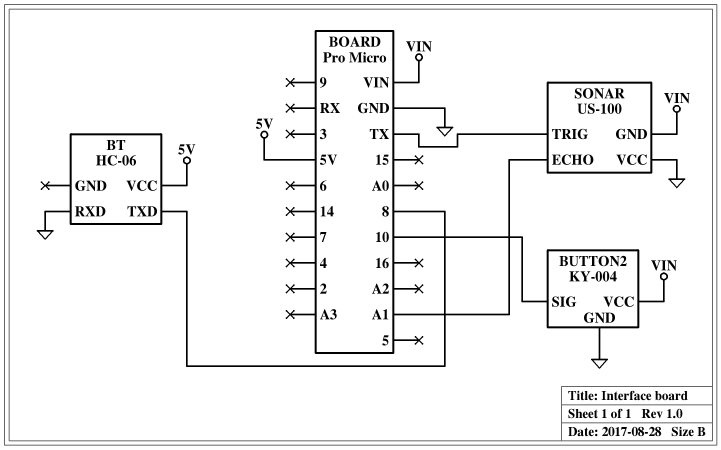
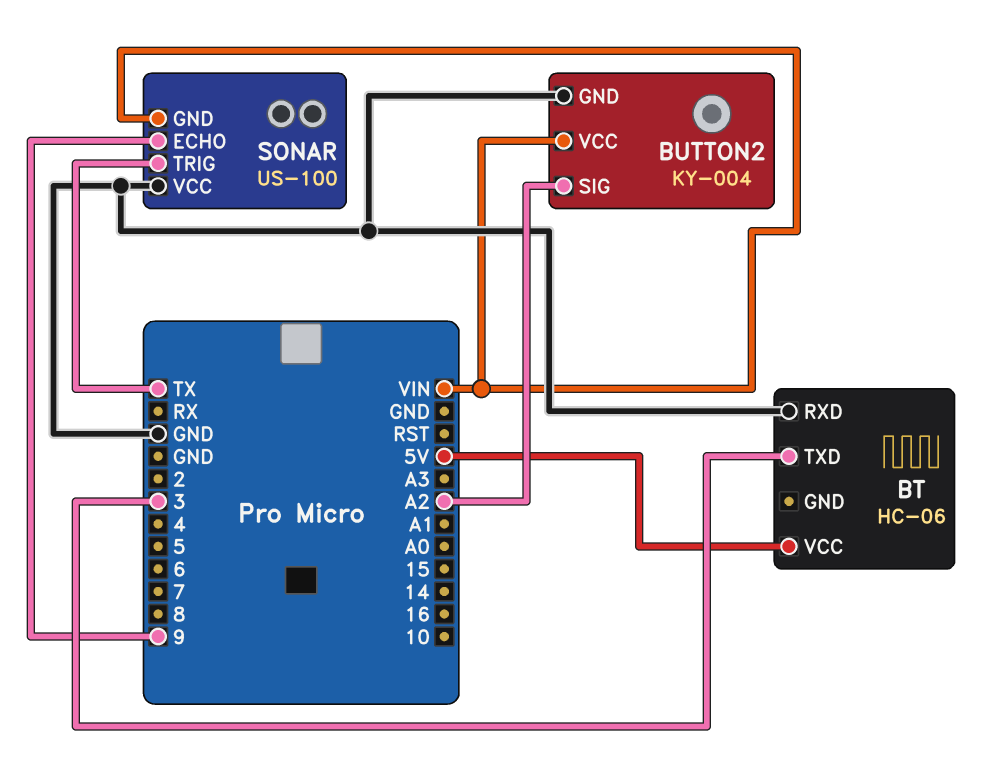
BT pin TXD: 8 -> 3
BUTTON2 pin SIG: 10 -> A2
SONAR pin ECHO: A1 -> 9

